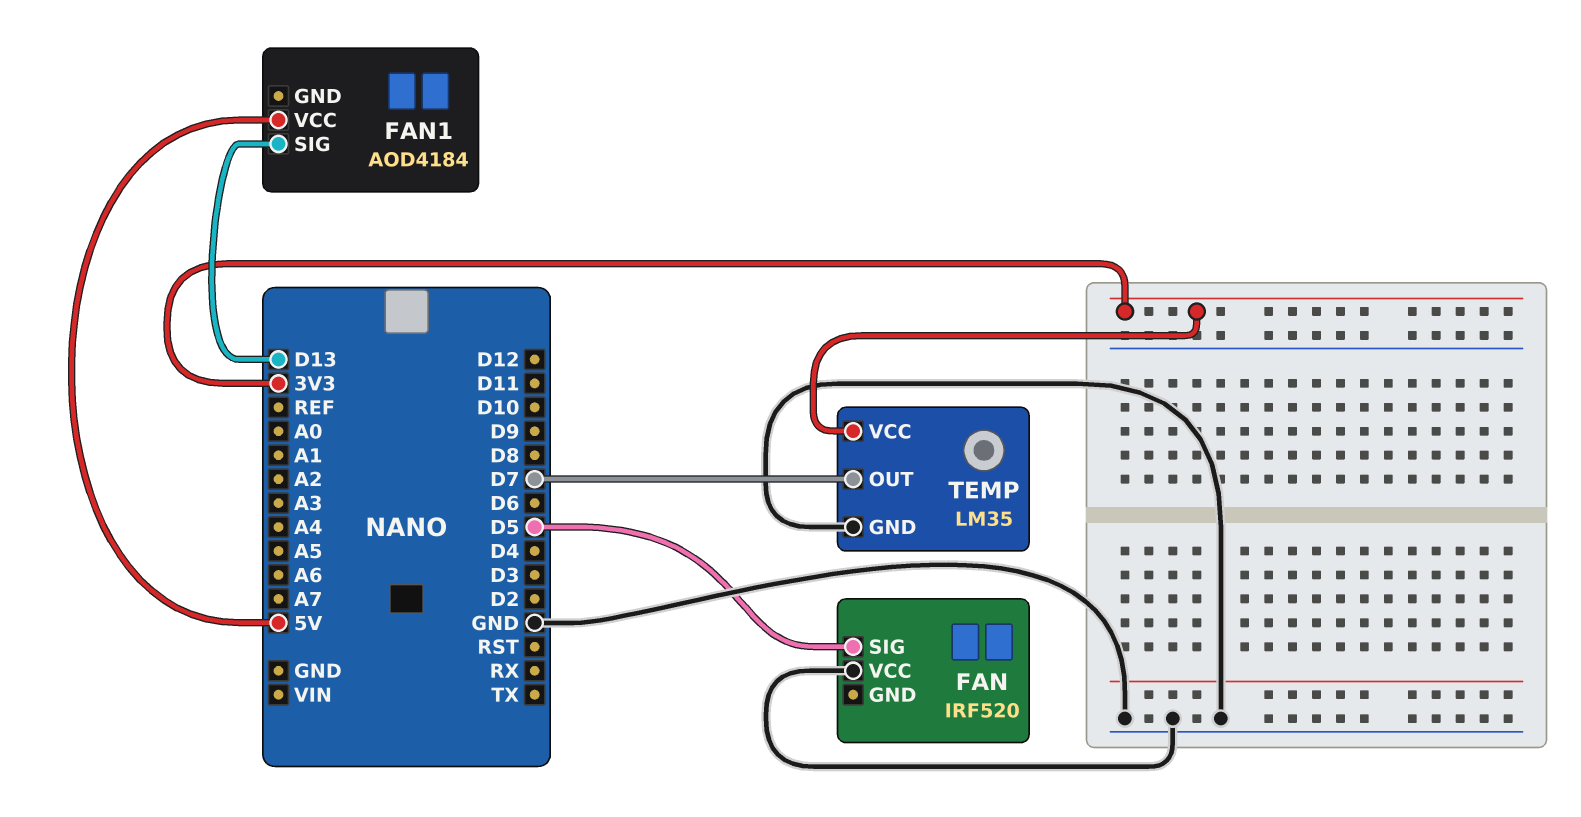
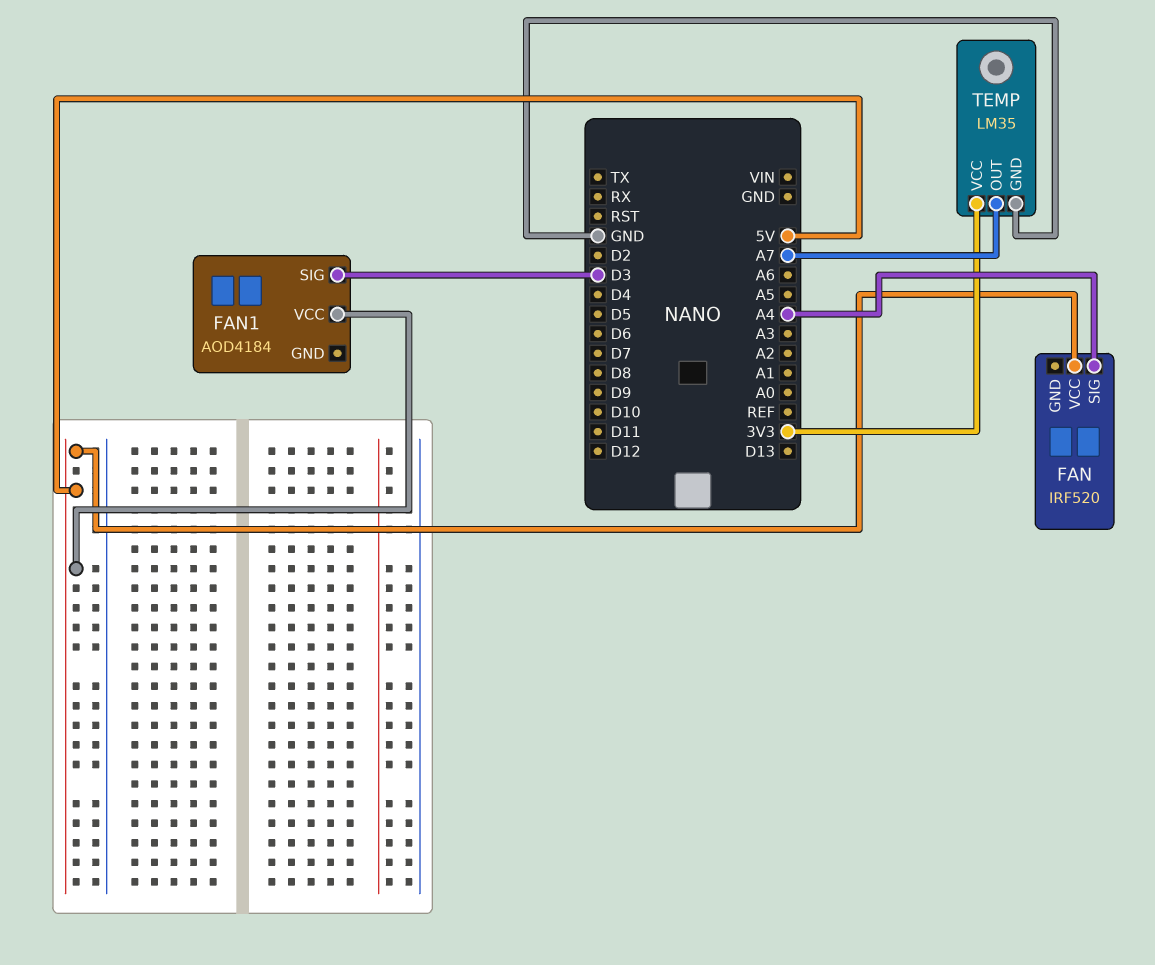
FAN pin SIG: D5 -> A4
FAN pin VCC: GND -> 5V
FAN1 pin SIG: D13 -> D3
TEMP pin OUT: D7 -> A7

